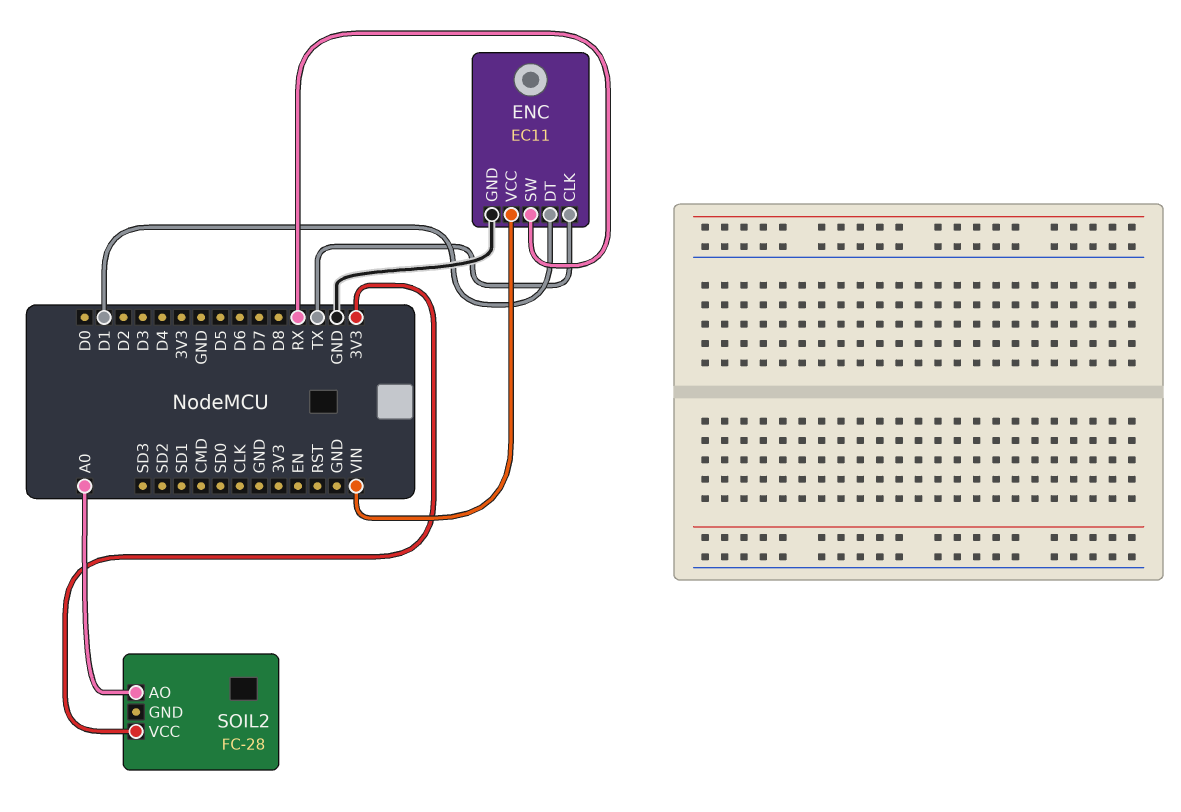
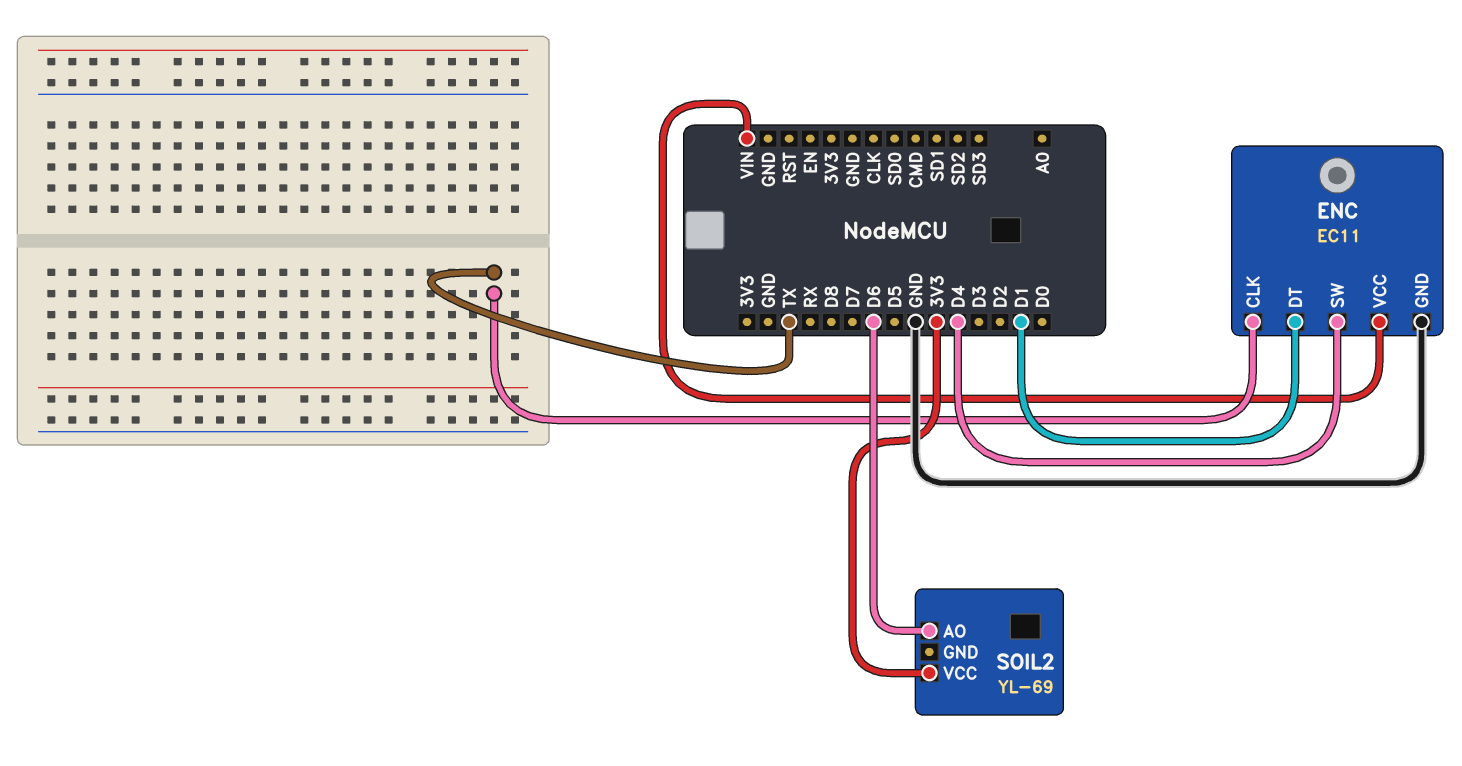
ENC pin SW: RX -> D4
SOIL2: FC-28 -> YL-69
SOIL2 pin AO: A0 -> D6

